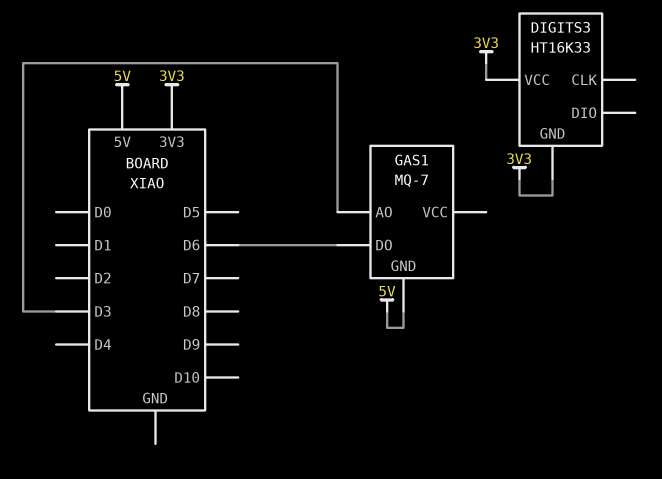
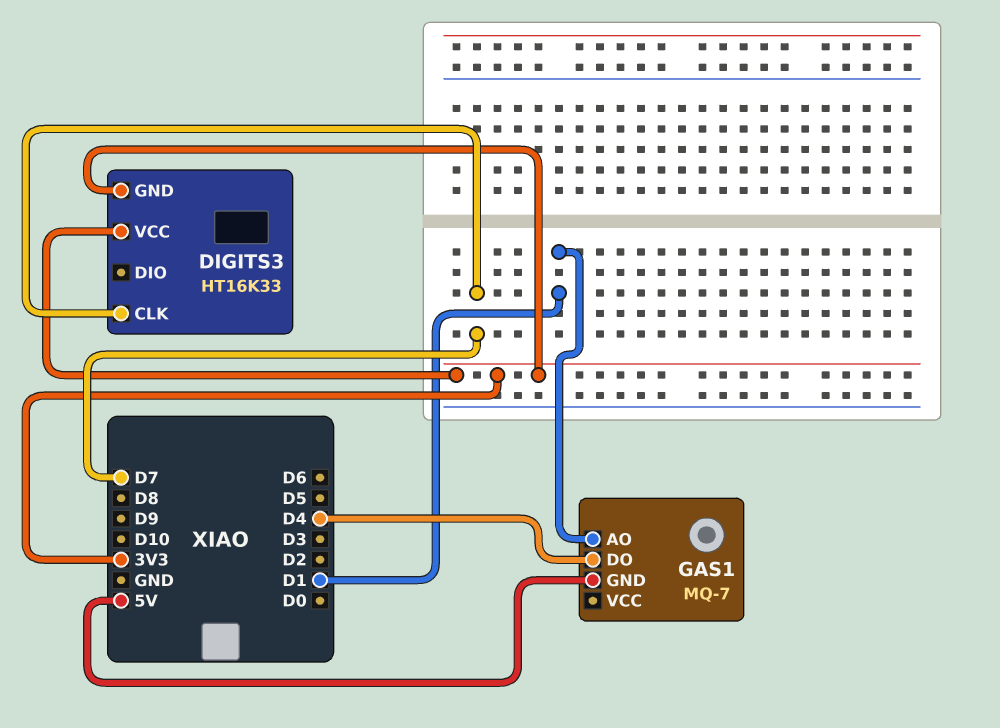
DIGITS3 pin CLK: none -> D7
GAS1 pin AO: D3 -> D1
GAS1 pin DO: D6 -> D4

